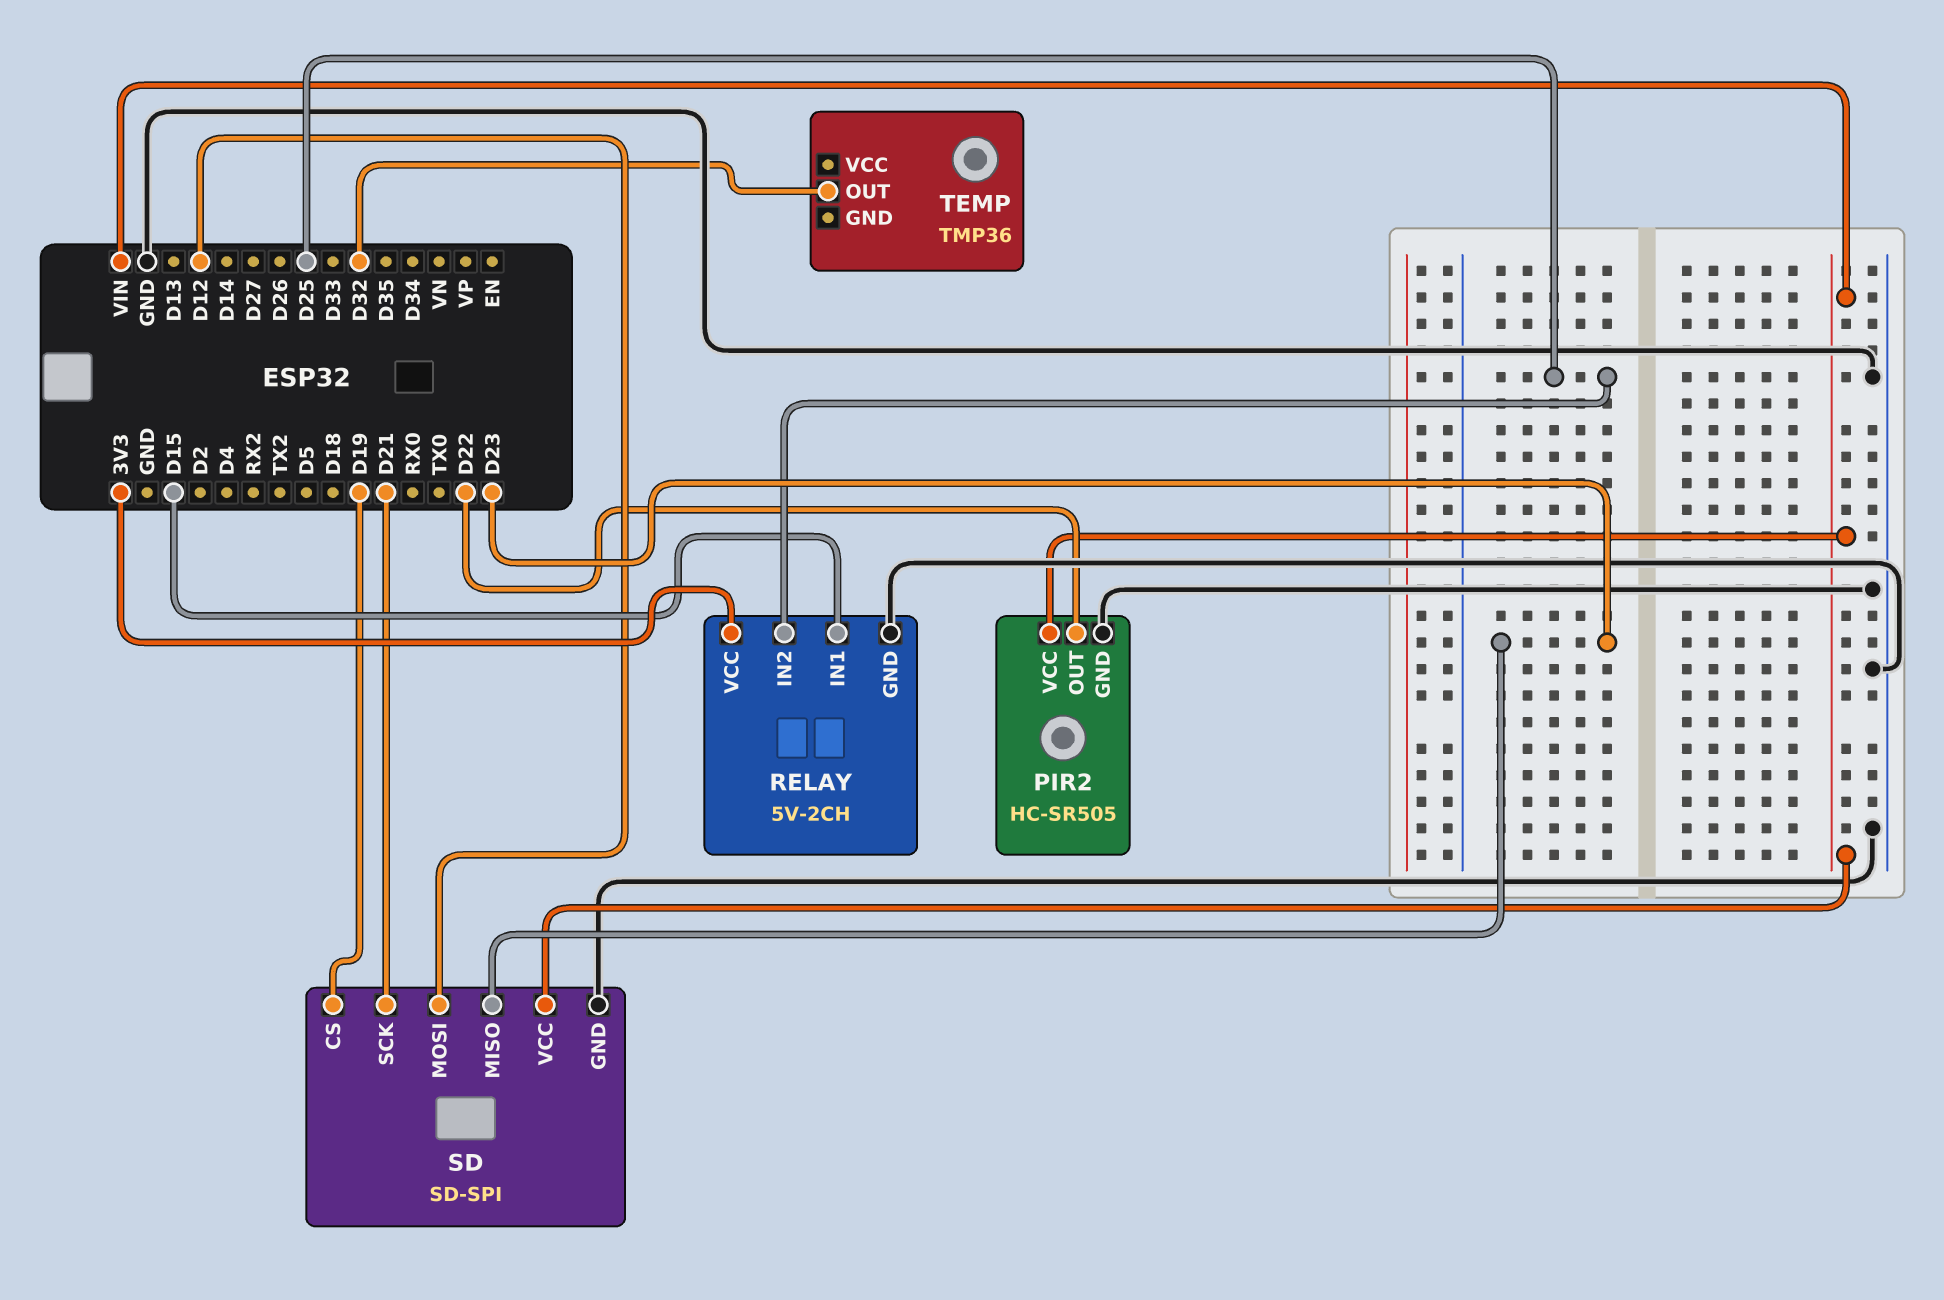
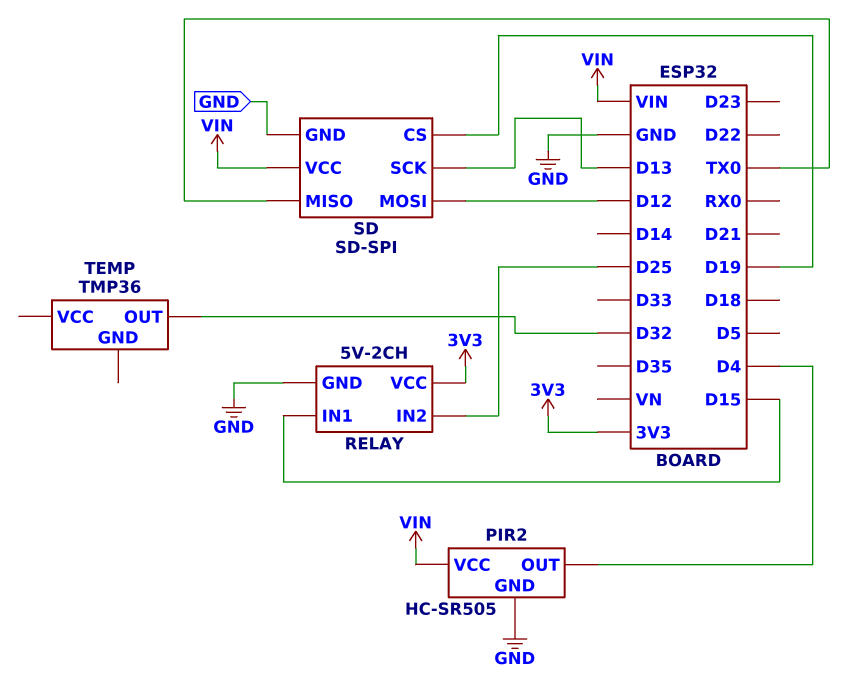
PIR2 pin OUT: D22 -> D4
SD pin MISO: D23 -> TX0
SD pin SCK: D21 -> D13

